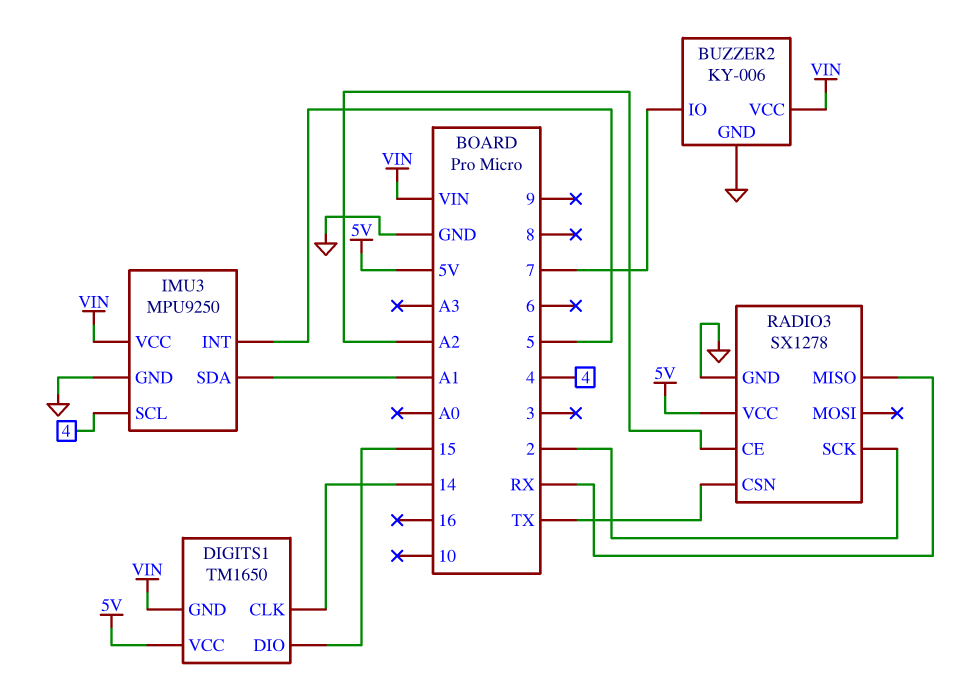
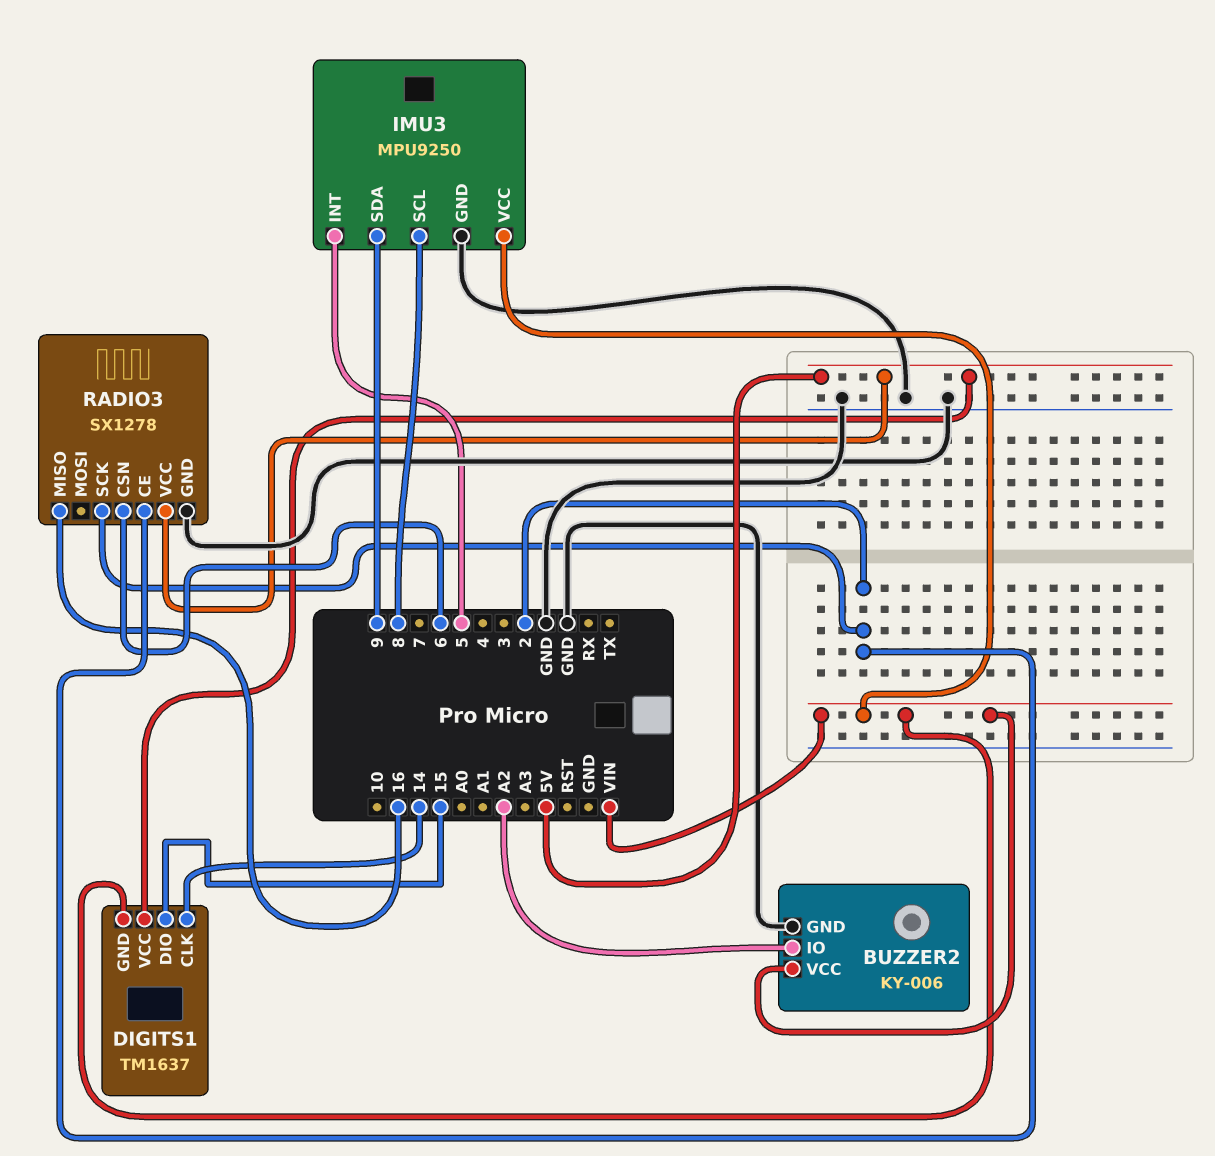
BUZZER2 pin IO: 7 -> A2
DIGITS1: TM1650 -> TM1637
IMU3 pin SCL: 4 -> 8
IMU3 pin SDA: A1 -> 9
RADIO3 pin CE: A2 -> 2
RADIO3 pin CSN: TX -> 6
RADIO3 pin MISO: RX -> 16

